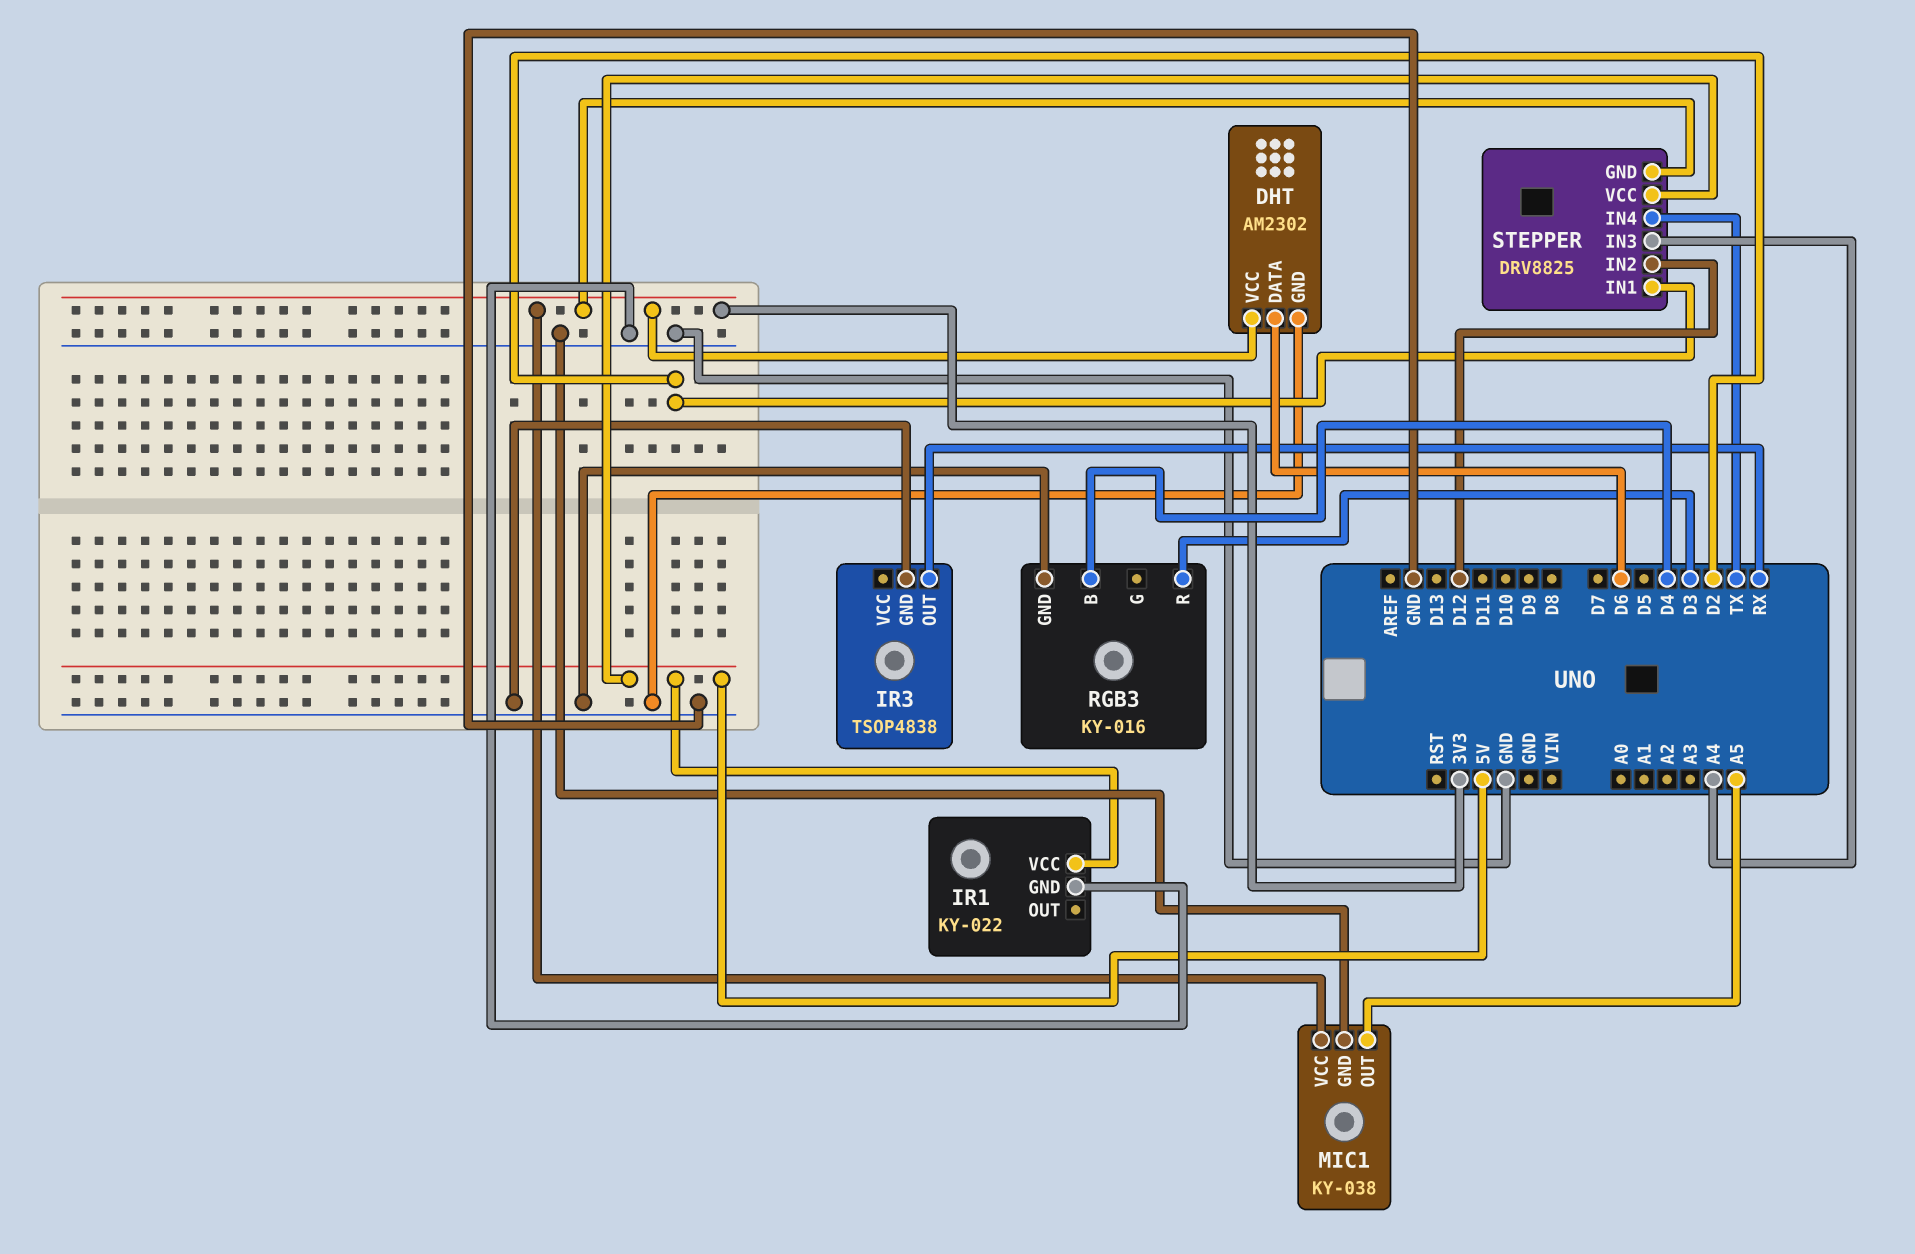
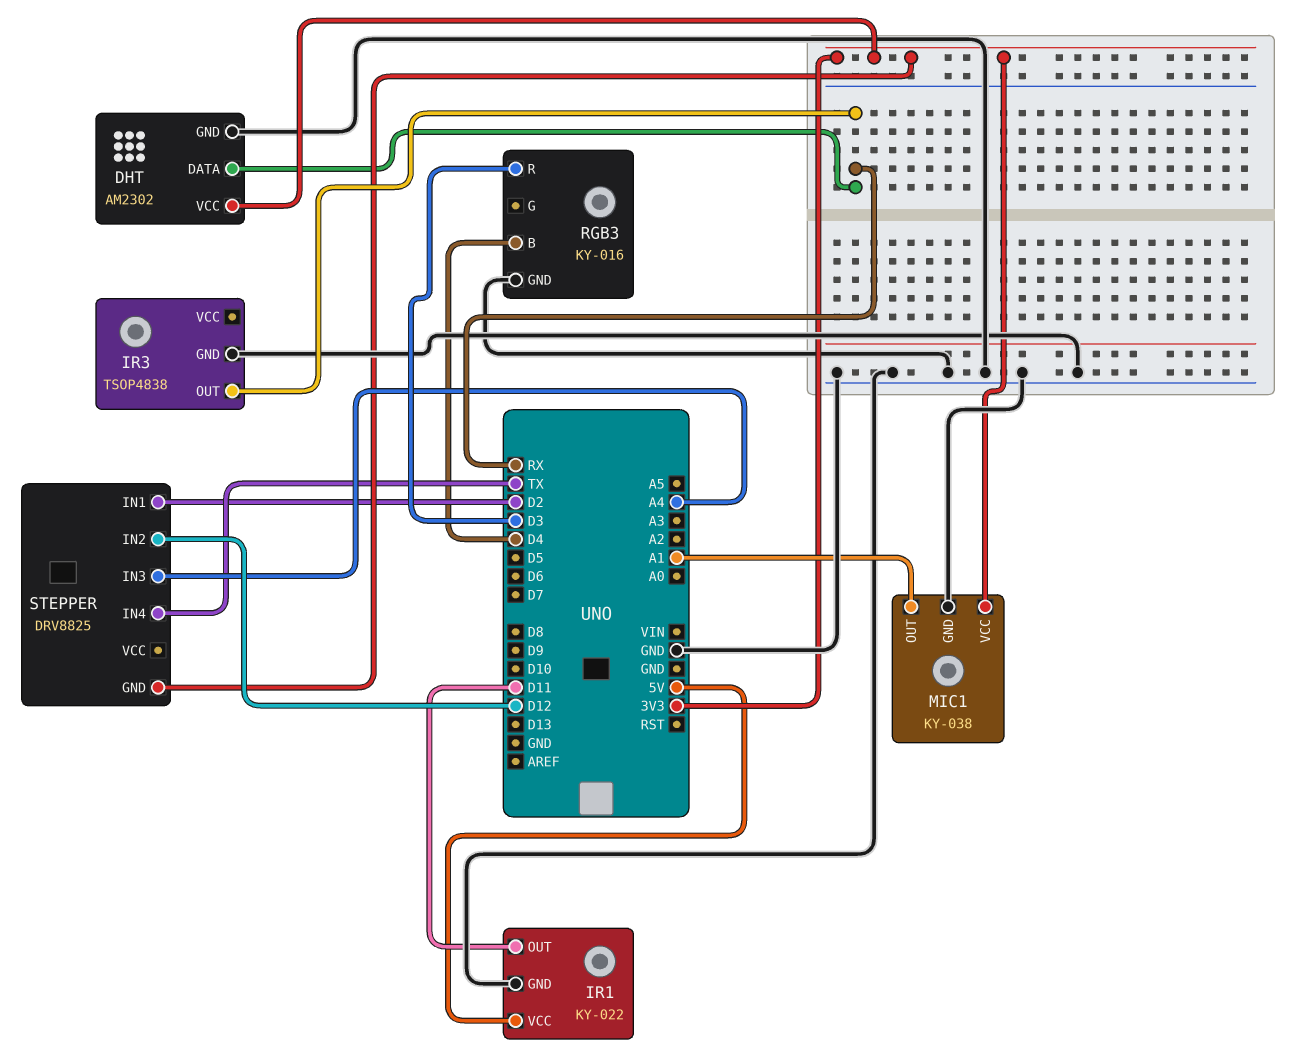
DHT pin DATA: D6 -> RX
IR1 pin OUT: none -> D11
MIC1 pin OUT: A5 -> A1
STEPPER pin VCC: 5V -> none

